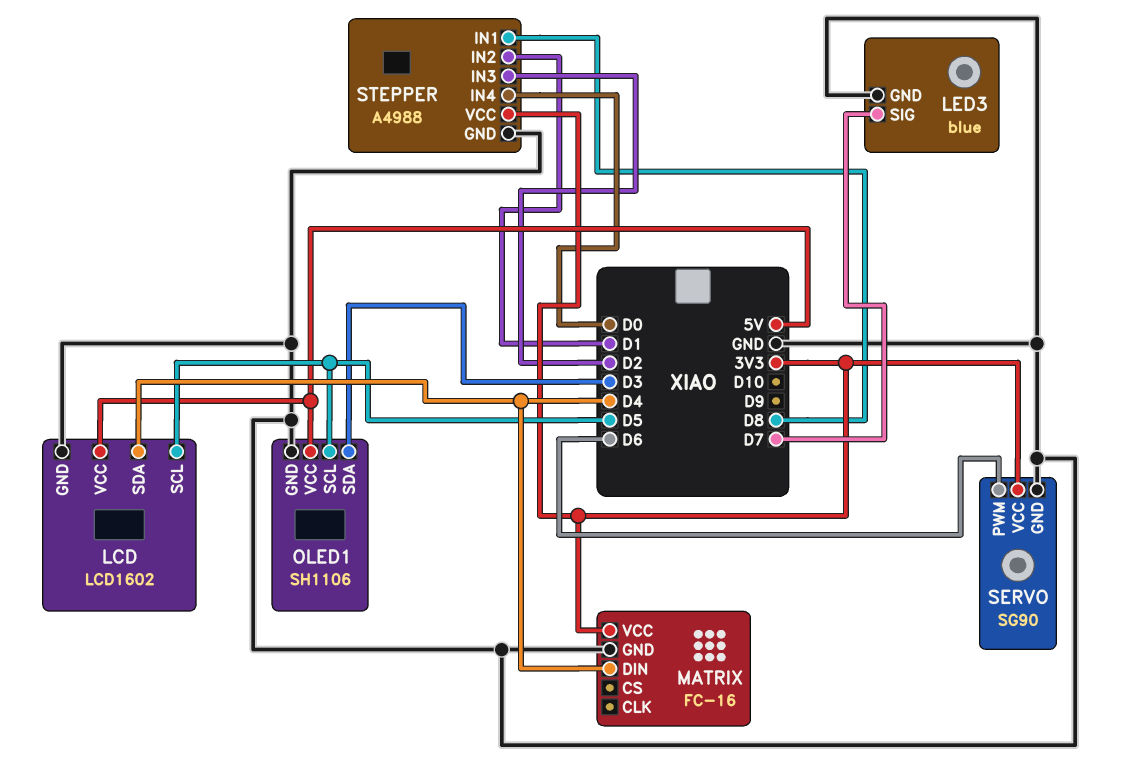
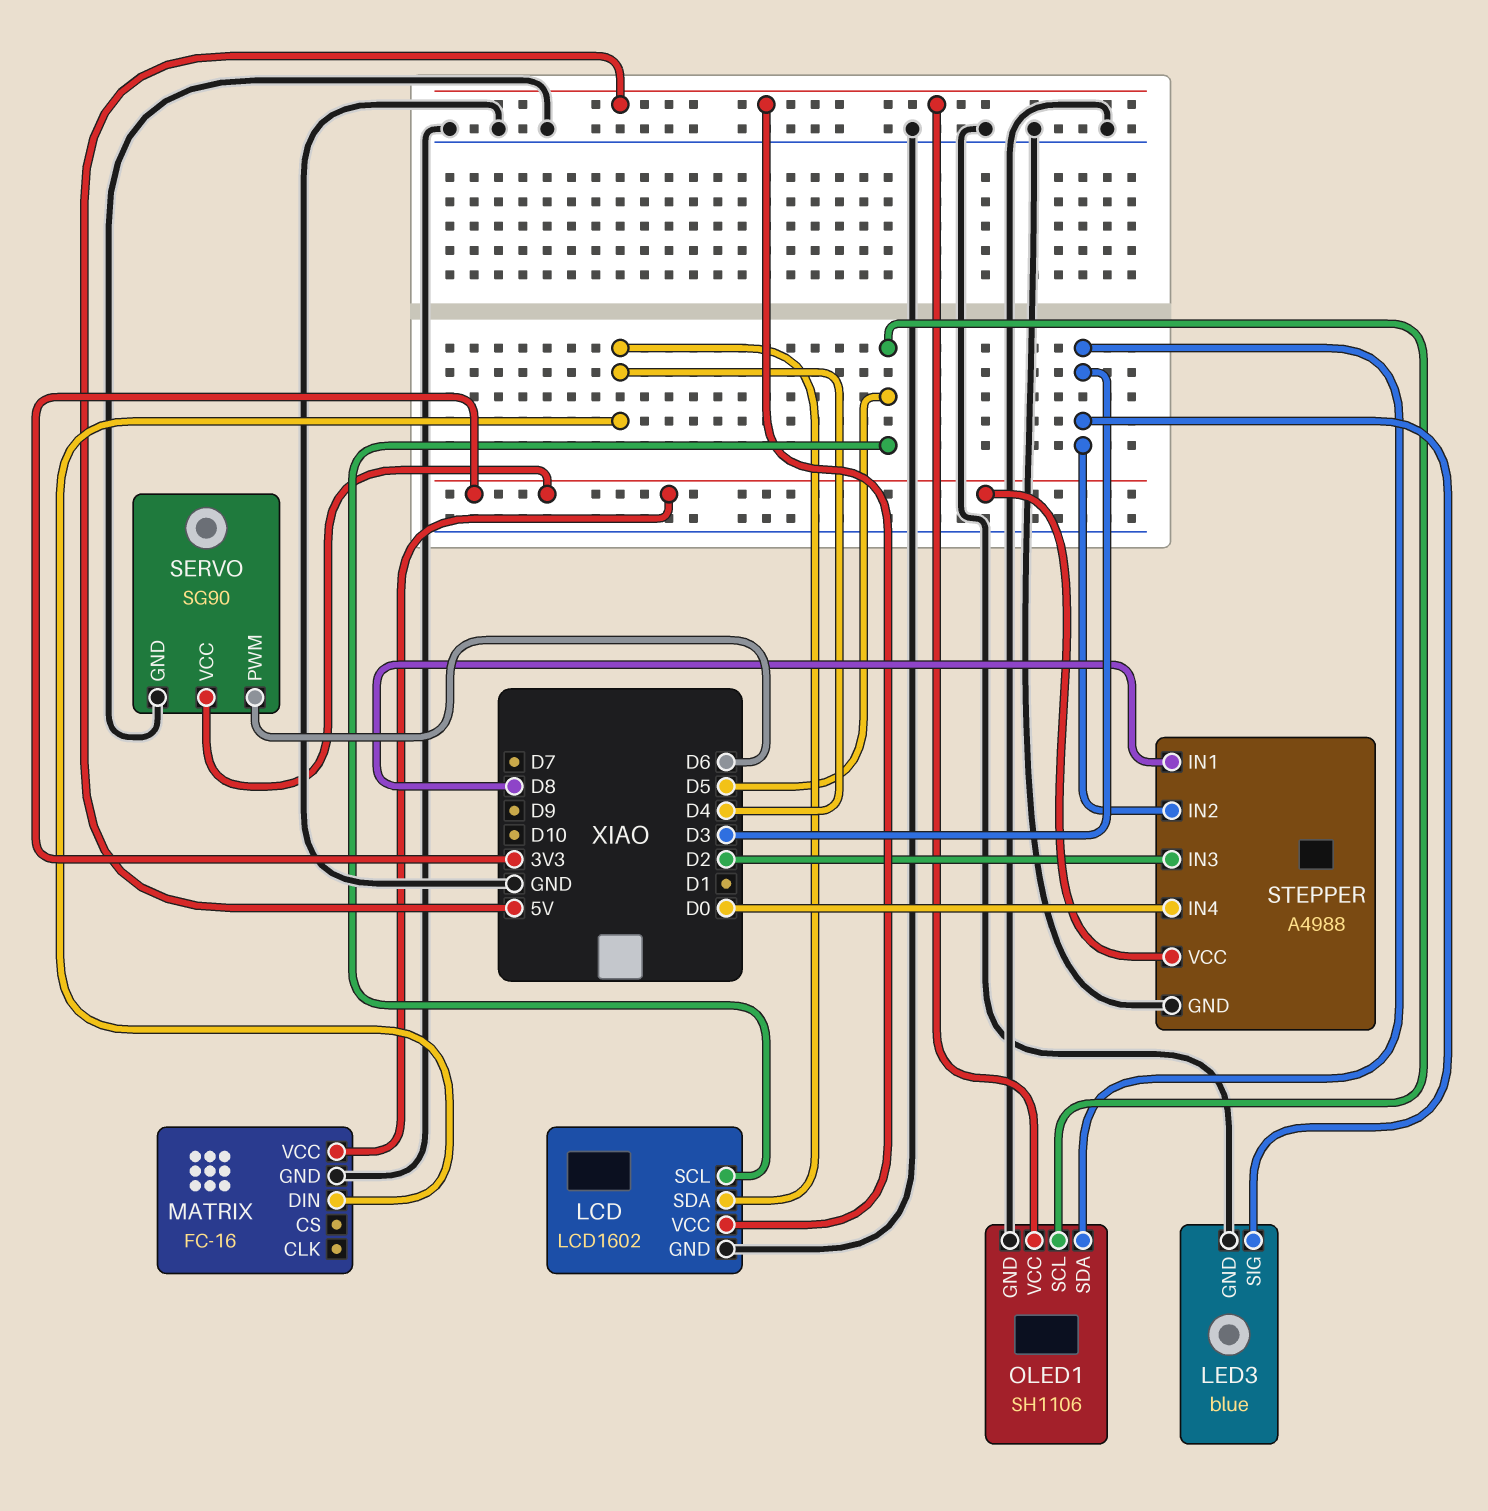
LED3 pin SIG: D7 -> D3
STEPPER pin IN2: D1 -> D3

